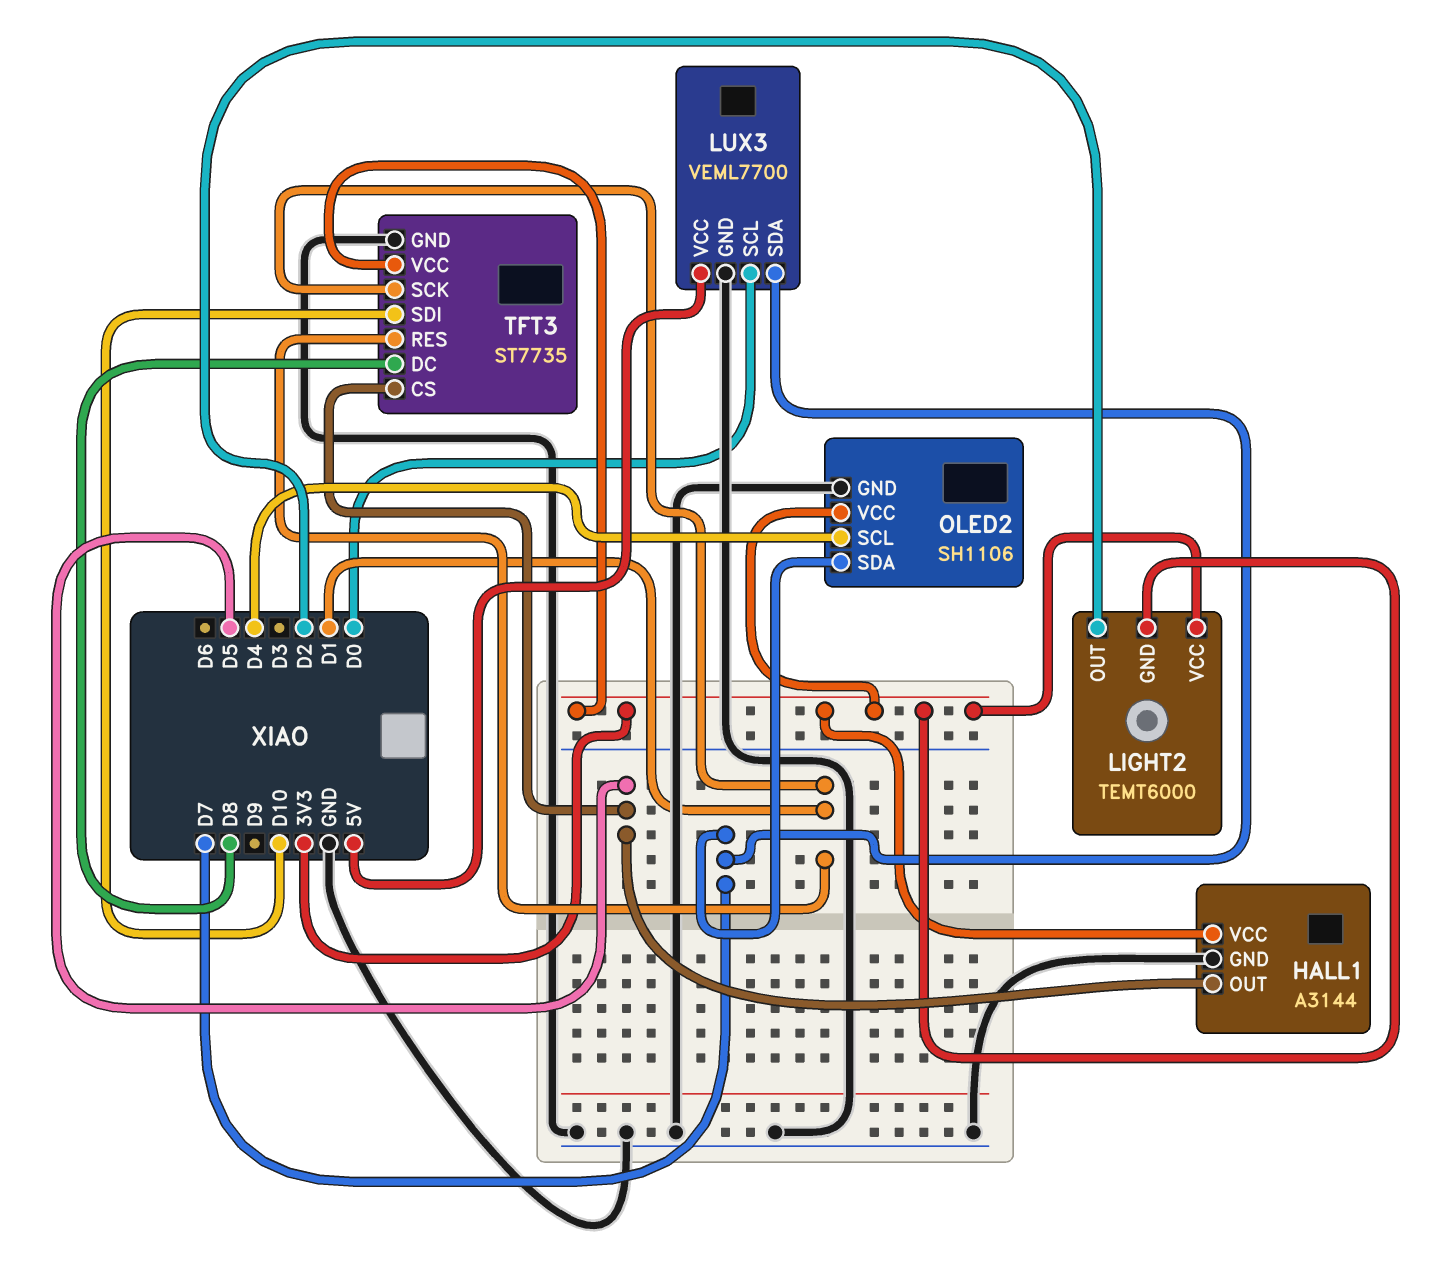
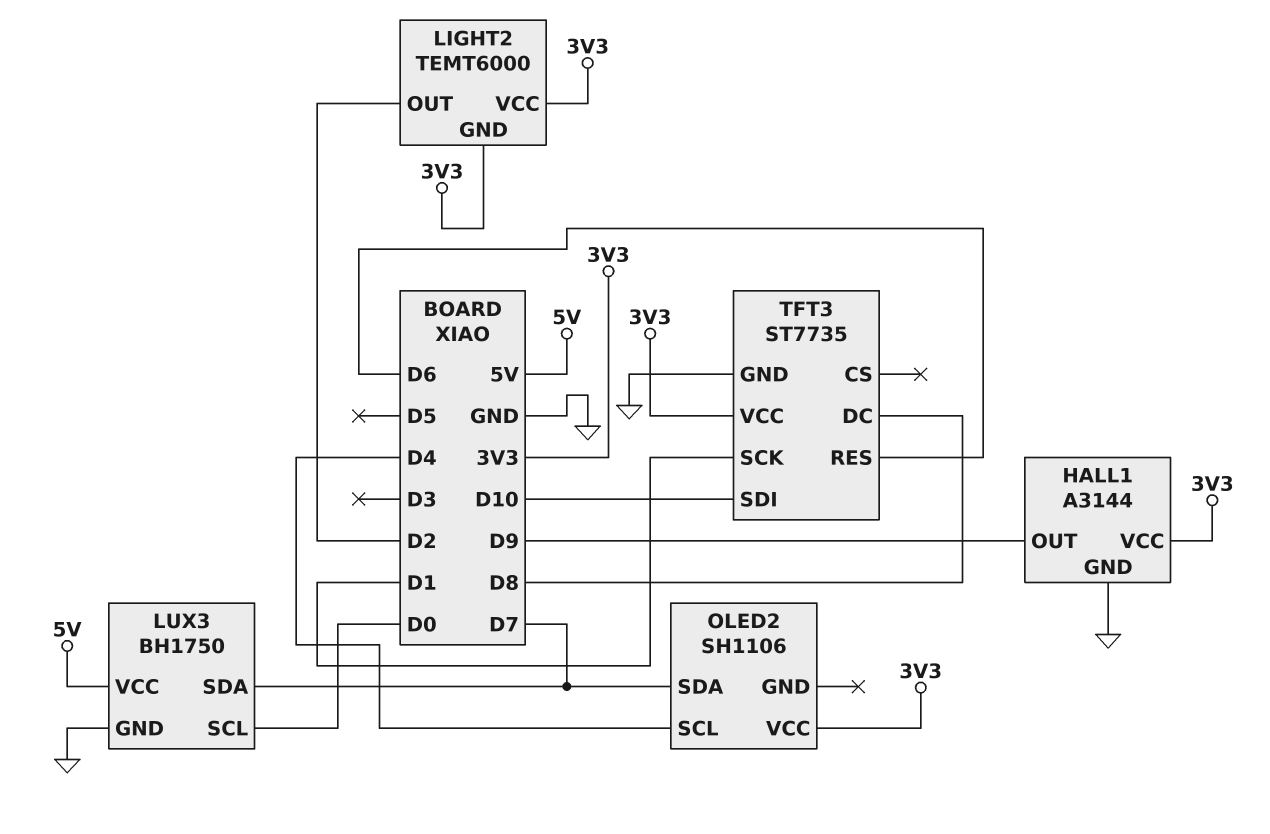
HALL1 pin OUT: D5 -> D9
LUX3: VEML7700 -> BH1750
OLED2 pin GND: GND -> none
TFT3 pin CS: D5 -> none
TFT3 pin RES: D1 -> D6

